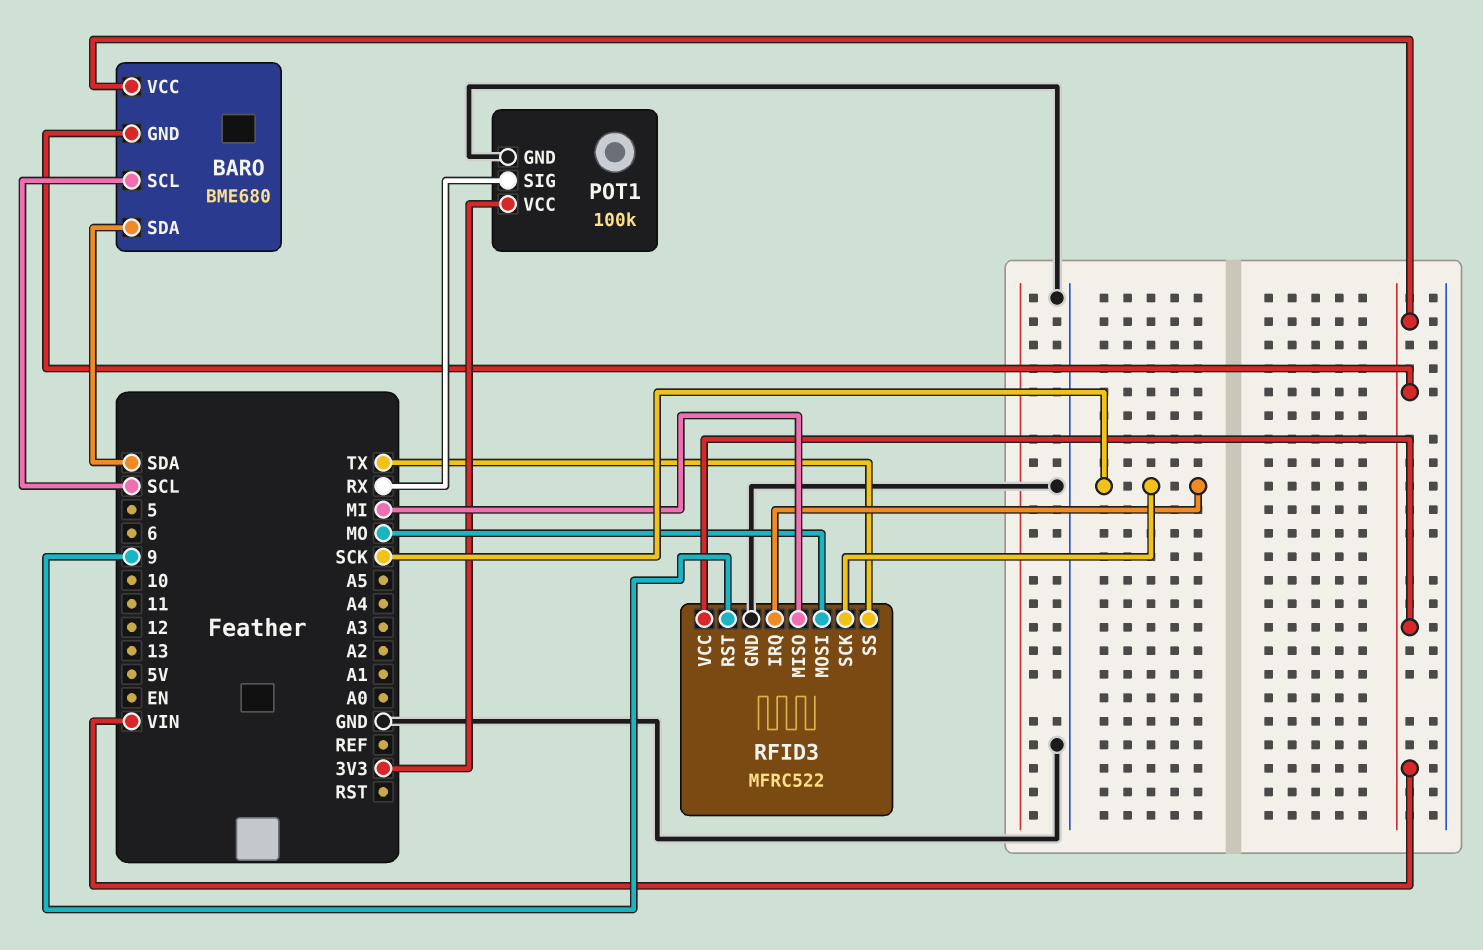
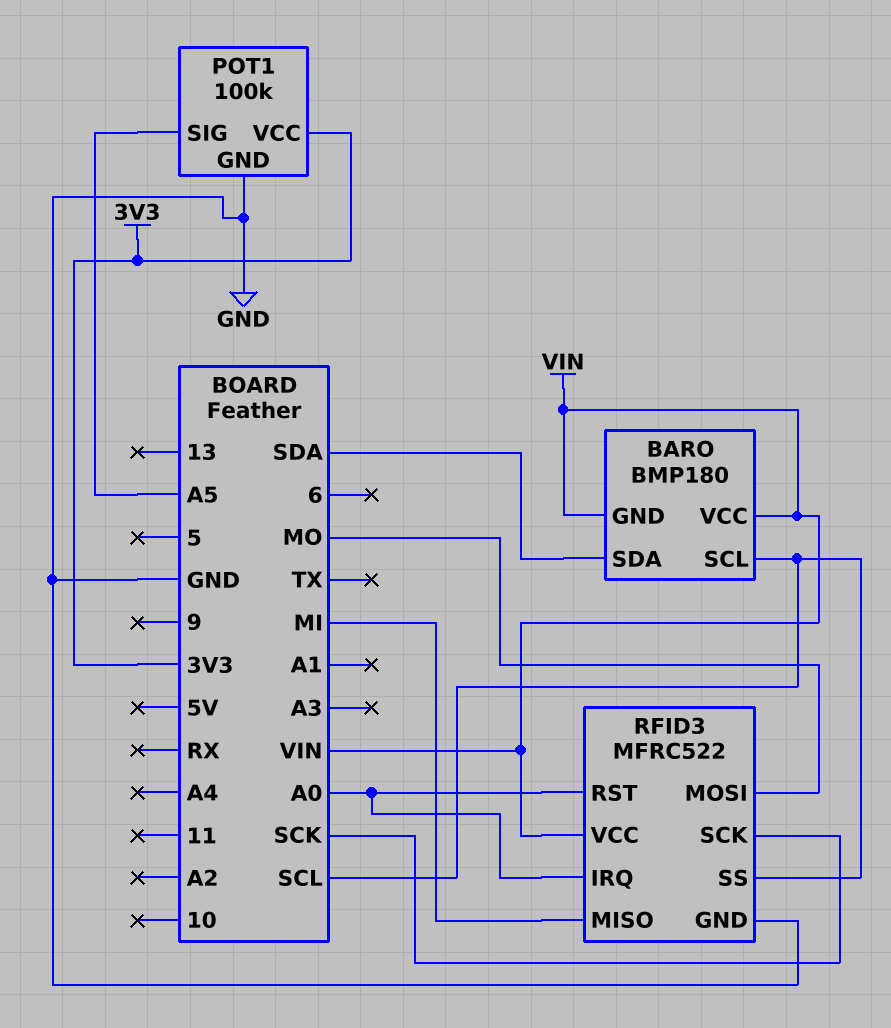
BARO: BME680 -> BMP180
POT1 pin SIG: RX -> A5
RFID3 pin IRQ: SCK -> A0
RFID3 pin RST: 9 -> A0
RFID3 pin SS: TX -> SCL

